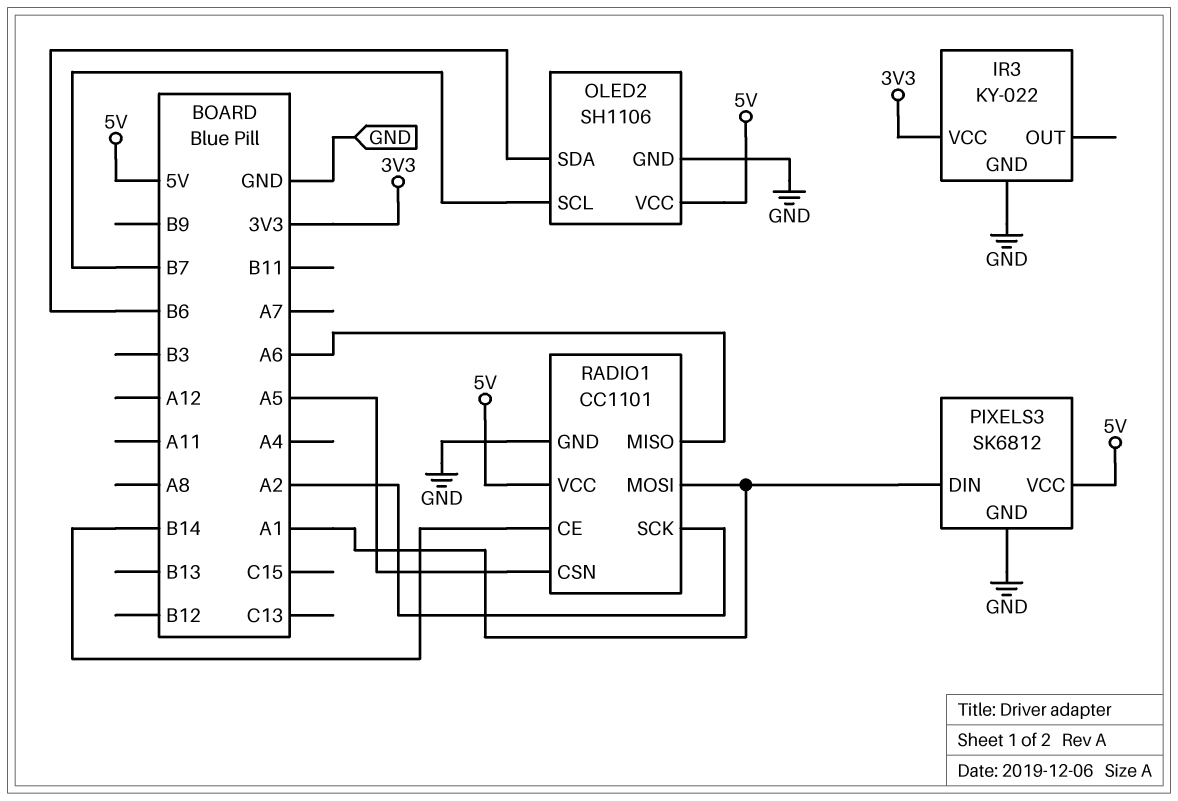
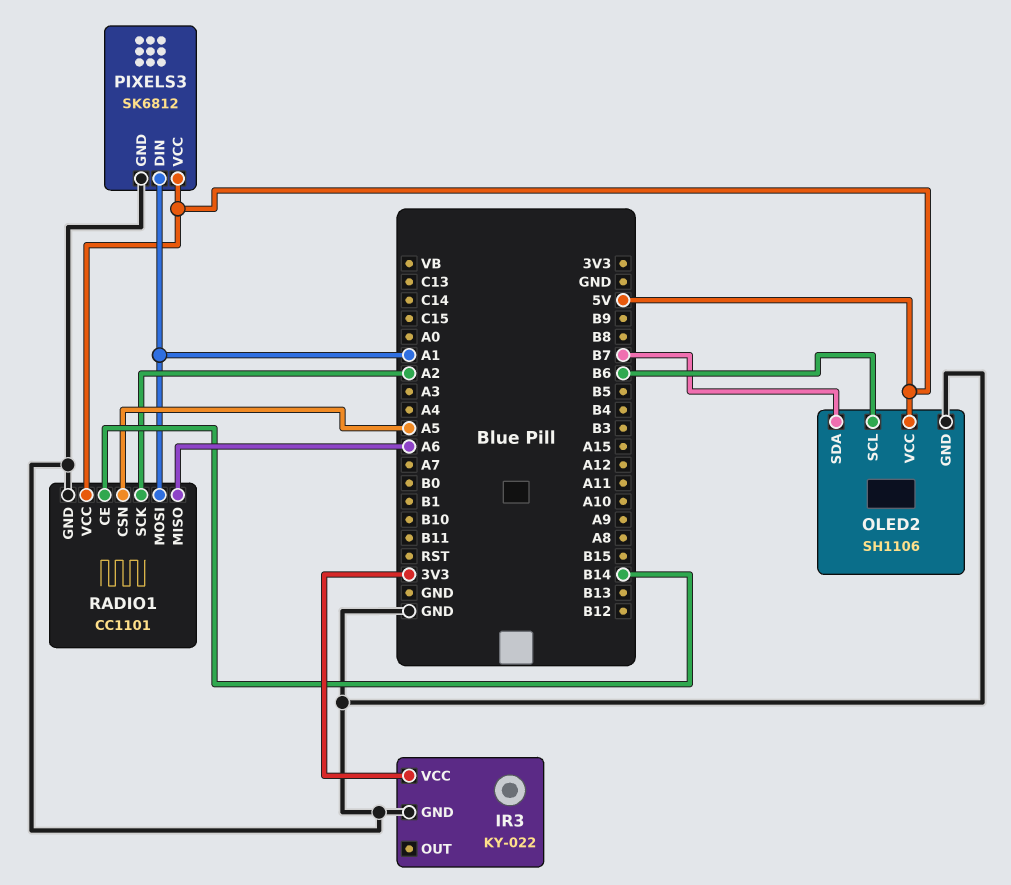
OLED2 pin SCL: B7 -> B6
OLED2 pin SDA: B6 -> B7

